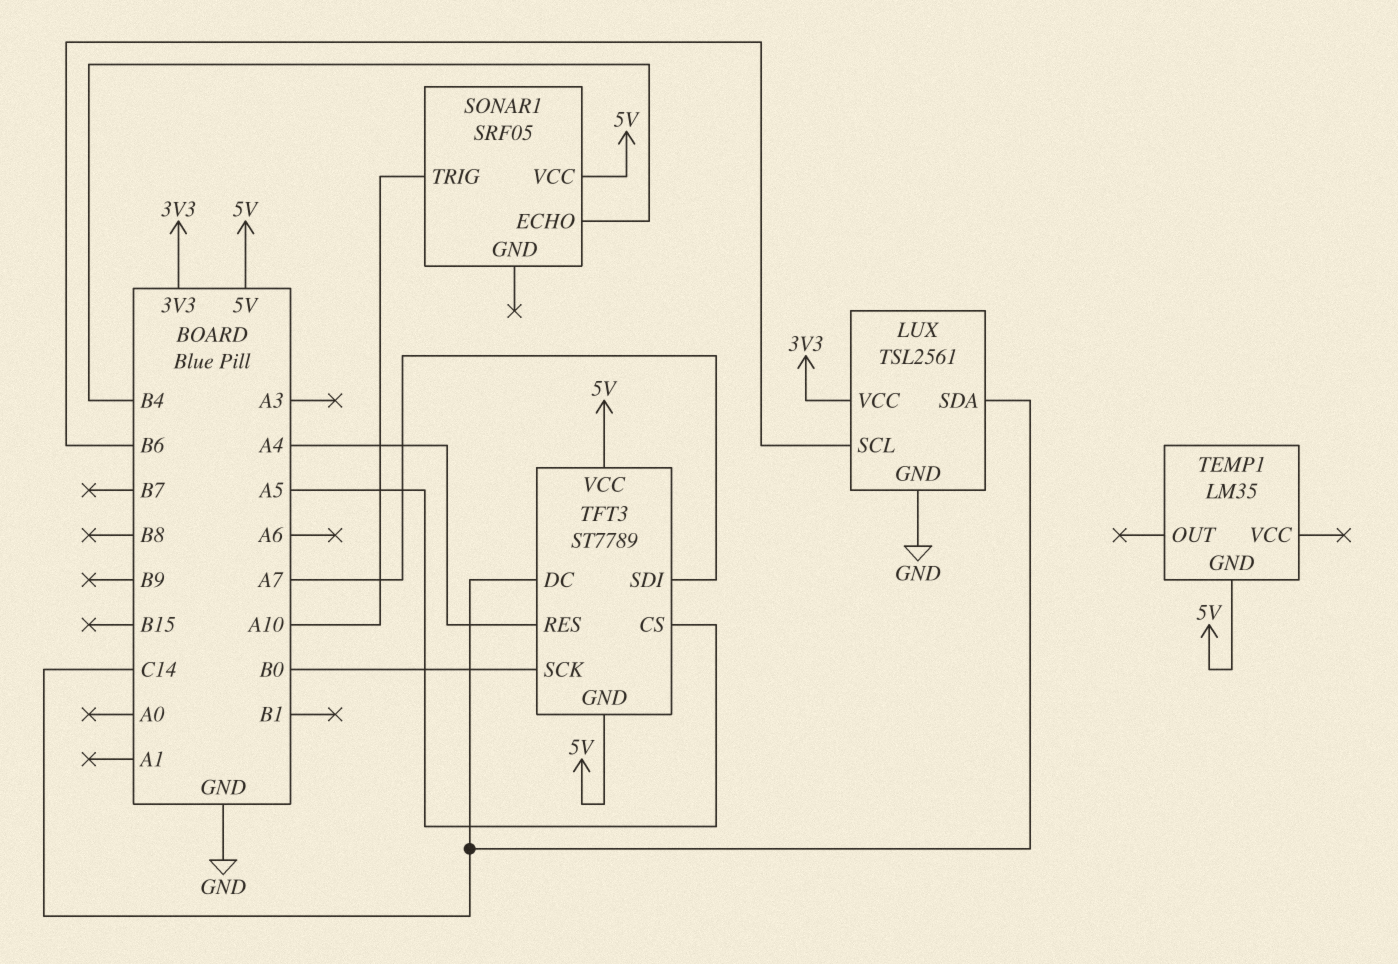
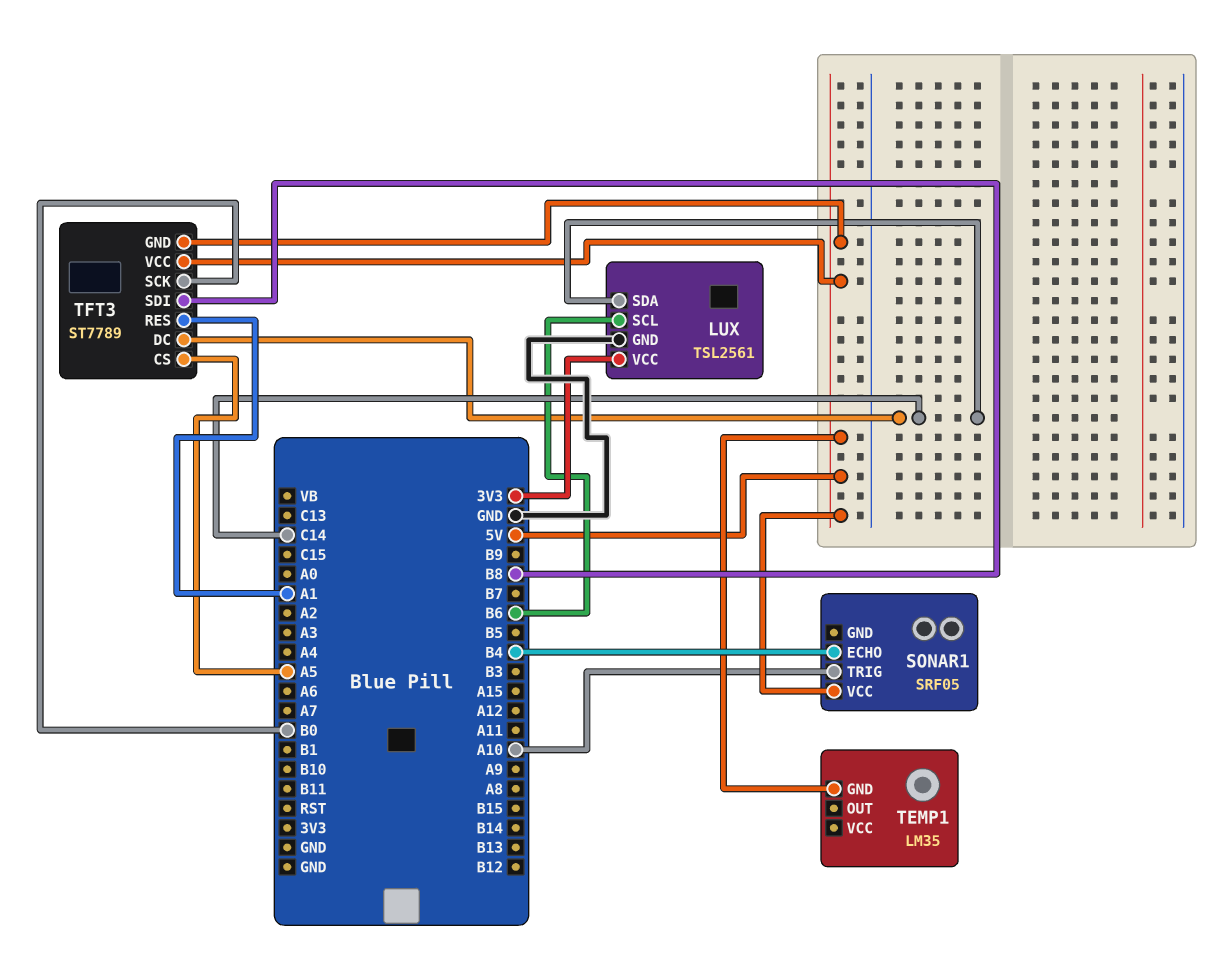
TFT3 pin RES: A4 -> A1
TFT3 pin SDI: A7 -> B8

